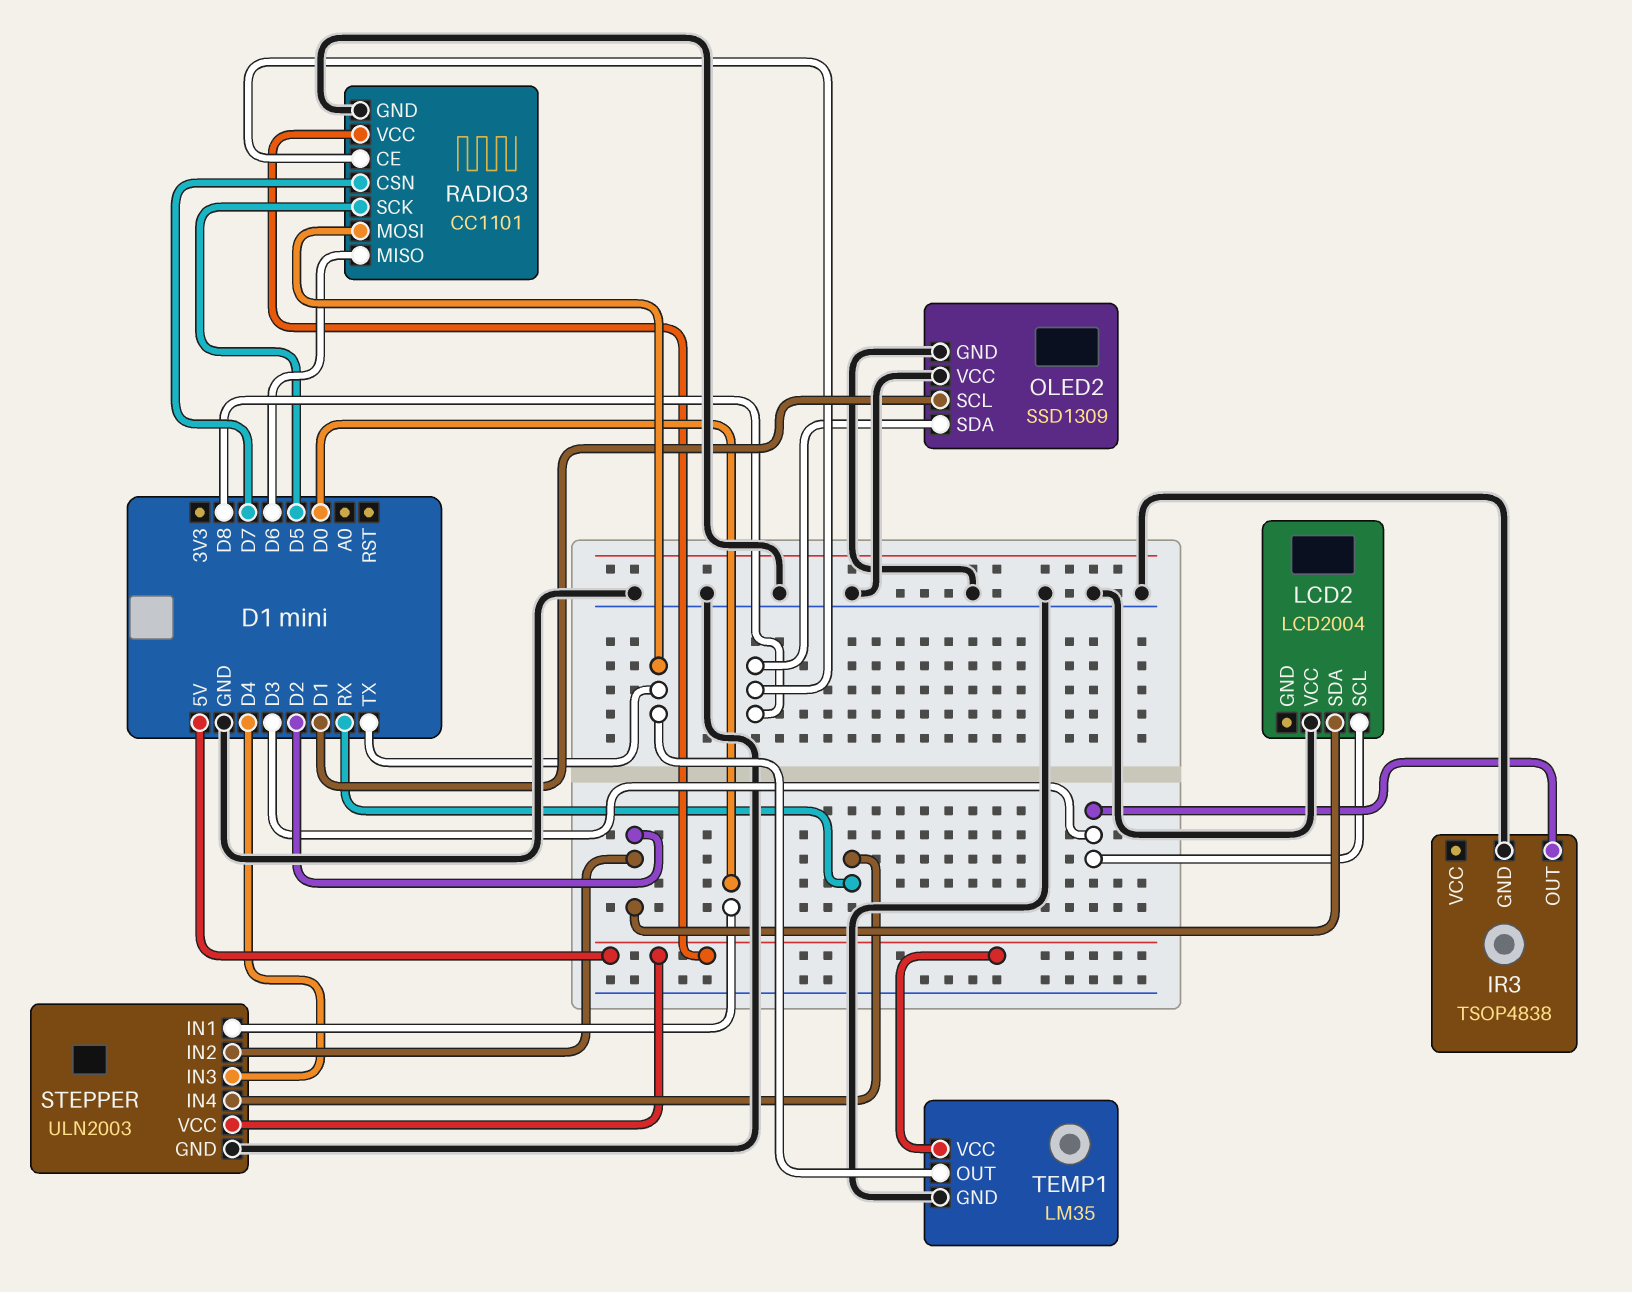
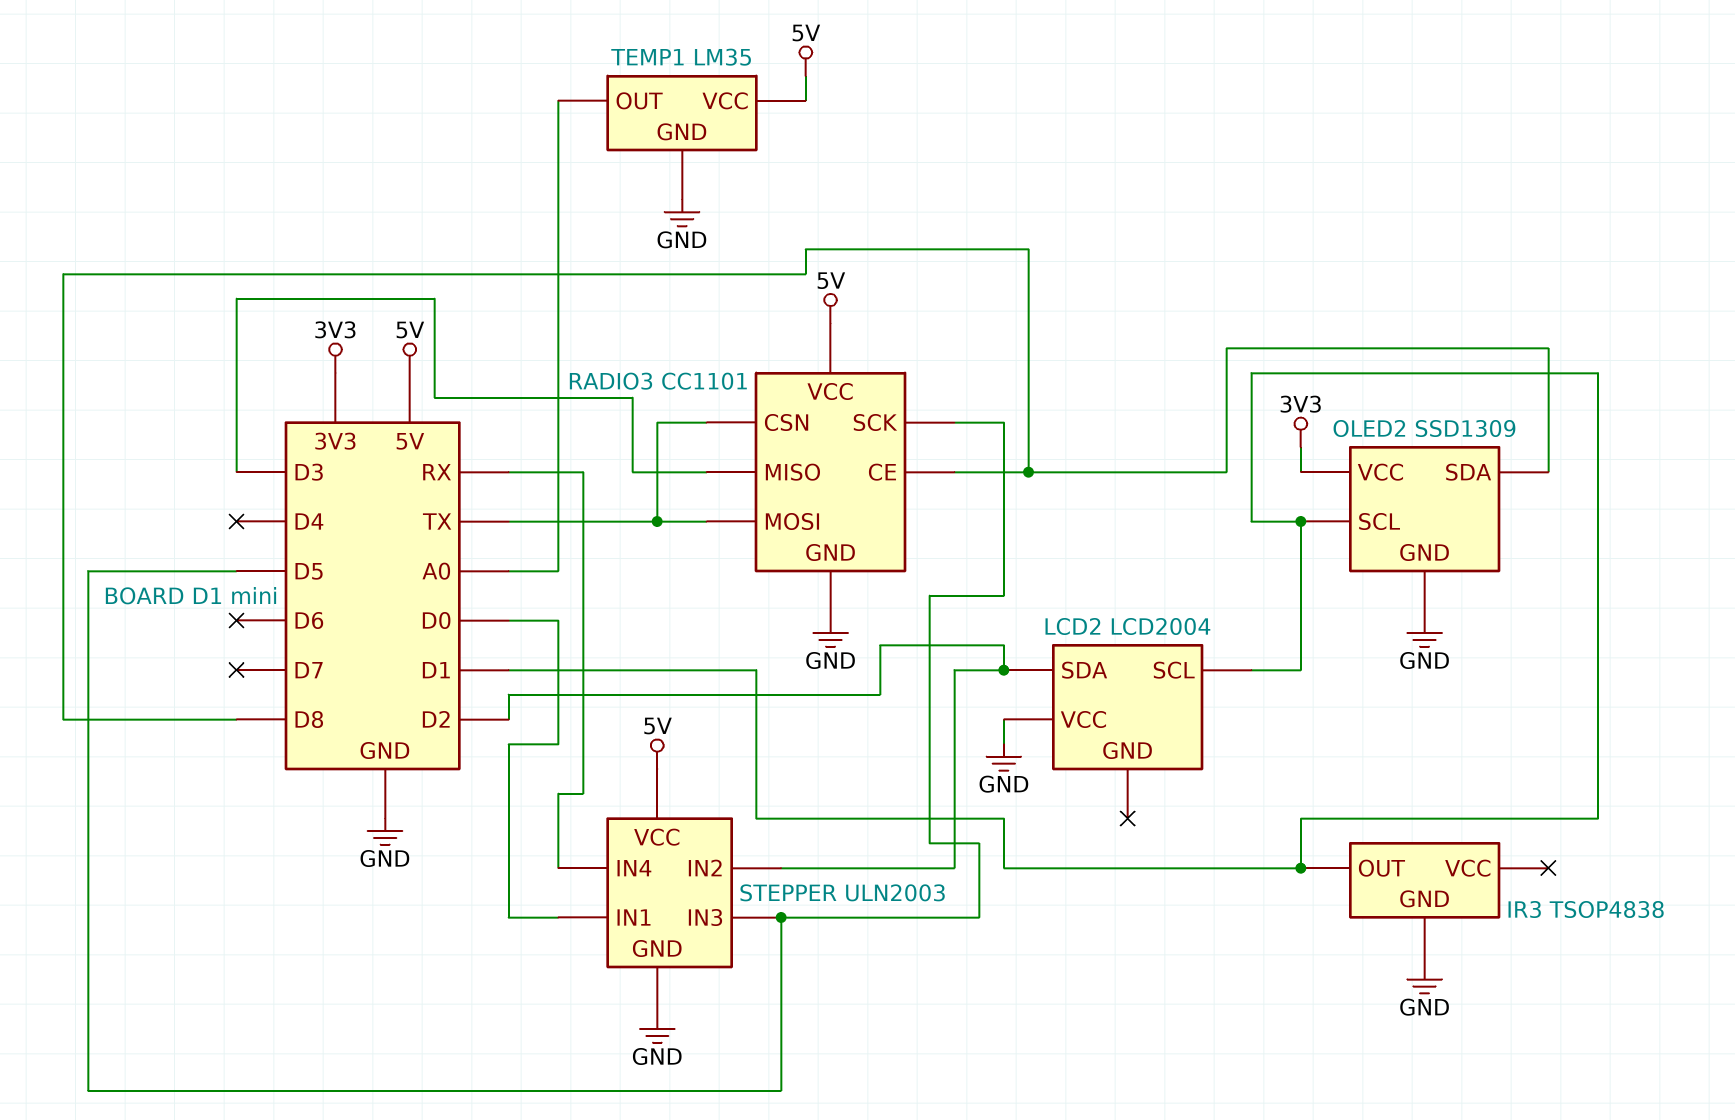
IR3 pin OUT: D3 -> D1
LCD2 pin SCL: D3 -> D1
OLED2 pin VCC: GND -> 3V3
RADIO3 pin CSN: D7 -> TX
RADIO3 pin MISO: D6 -> D3
STEPPER pin IN3: D4 -> D5
TEMP1 pin OUT: TX -> A0

